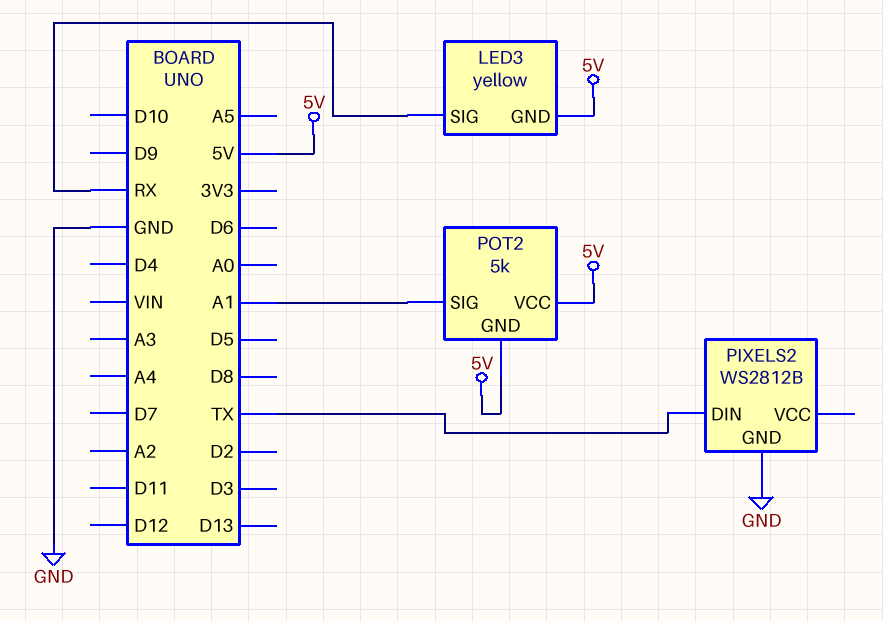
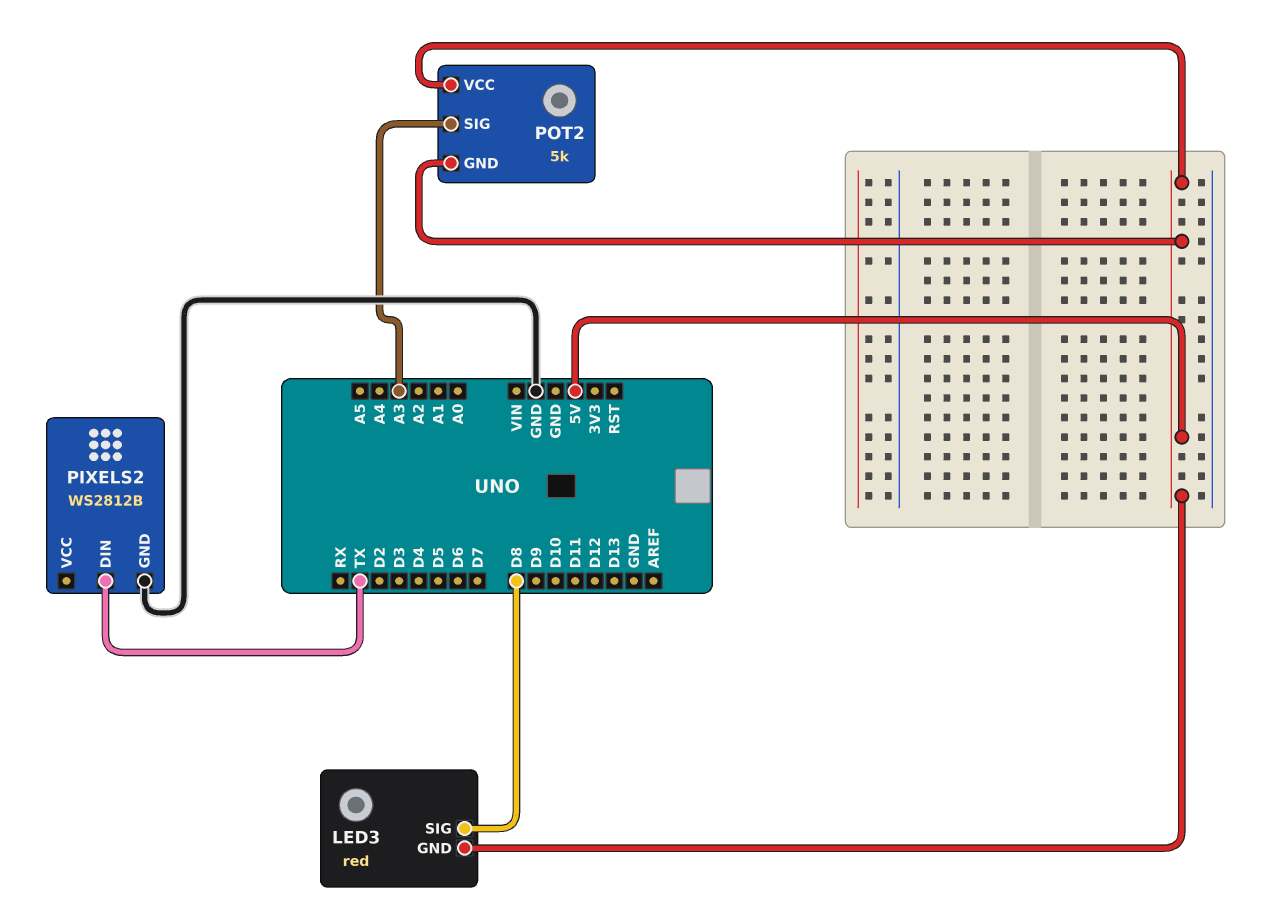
LED3: yellow -> red
LED3 pin SIG: RX -> D8
POT2 pin SIG: A1 -> A3

